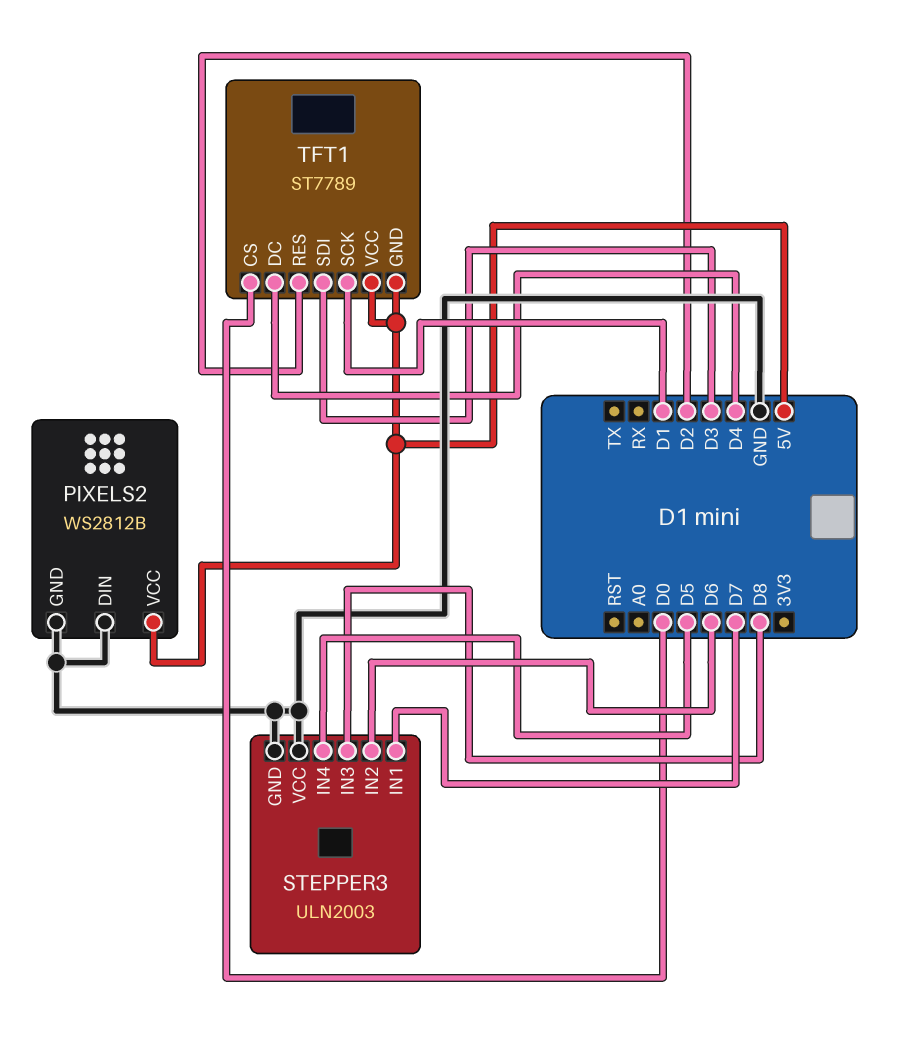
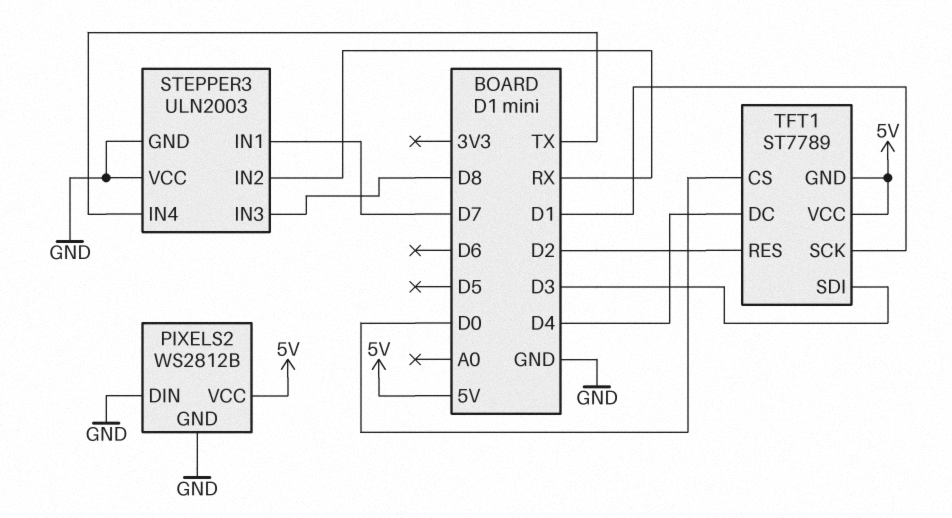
STEPPER3 pin IN2: D6 -> RX
STEPPER3 pin IN4: D5 -> TX

